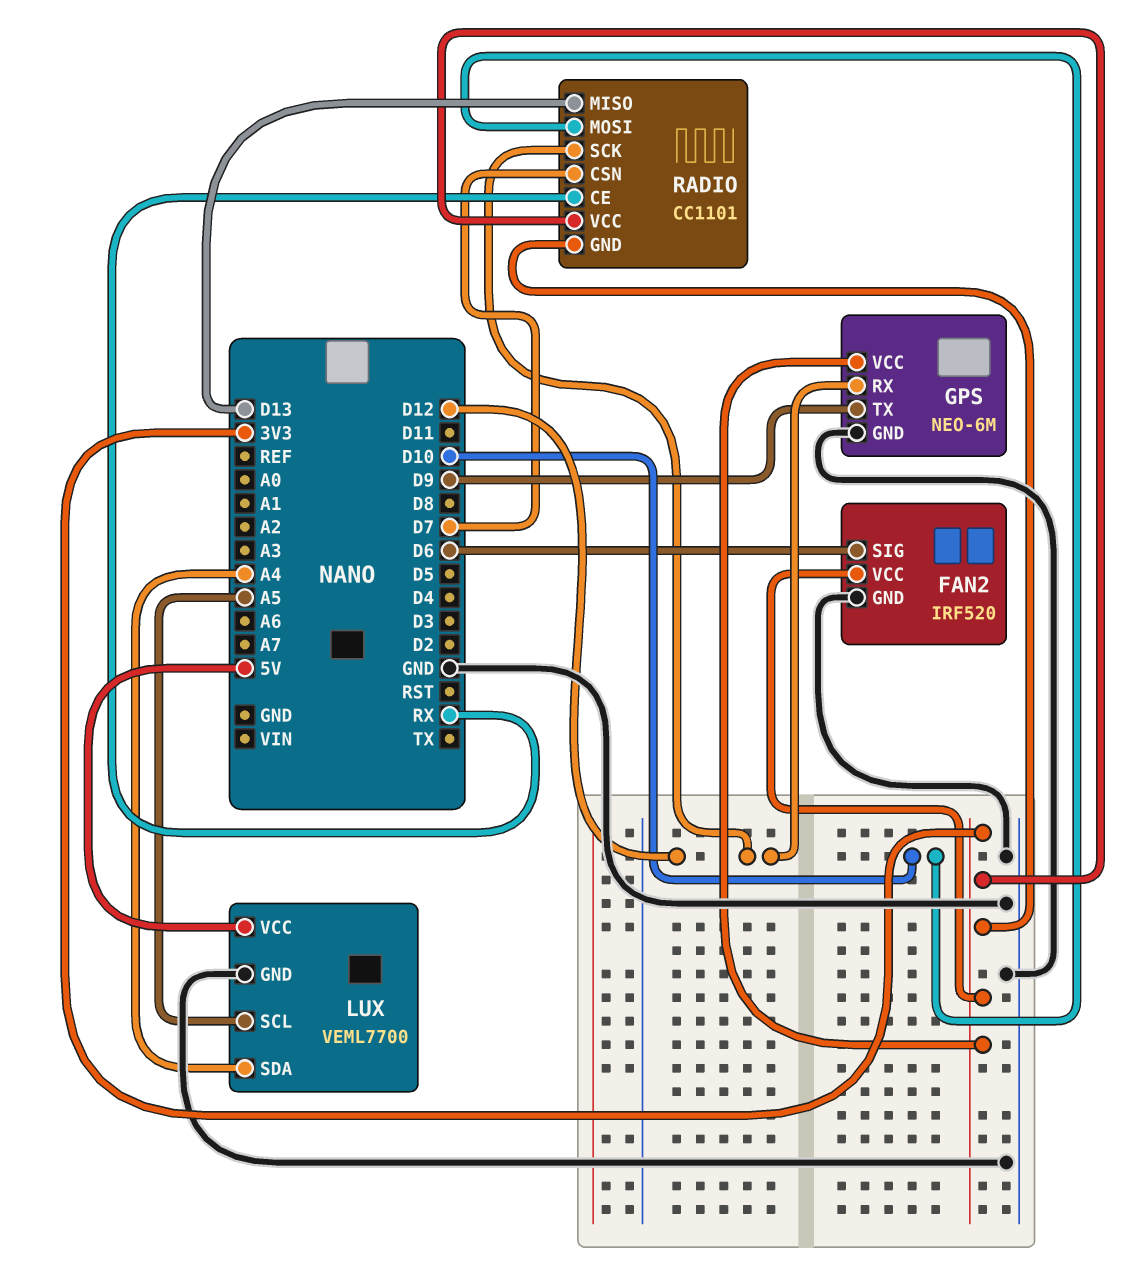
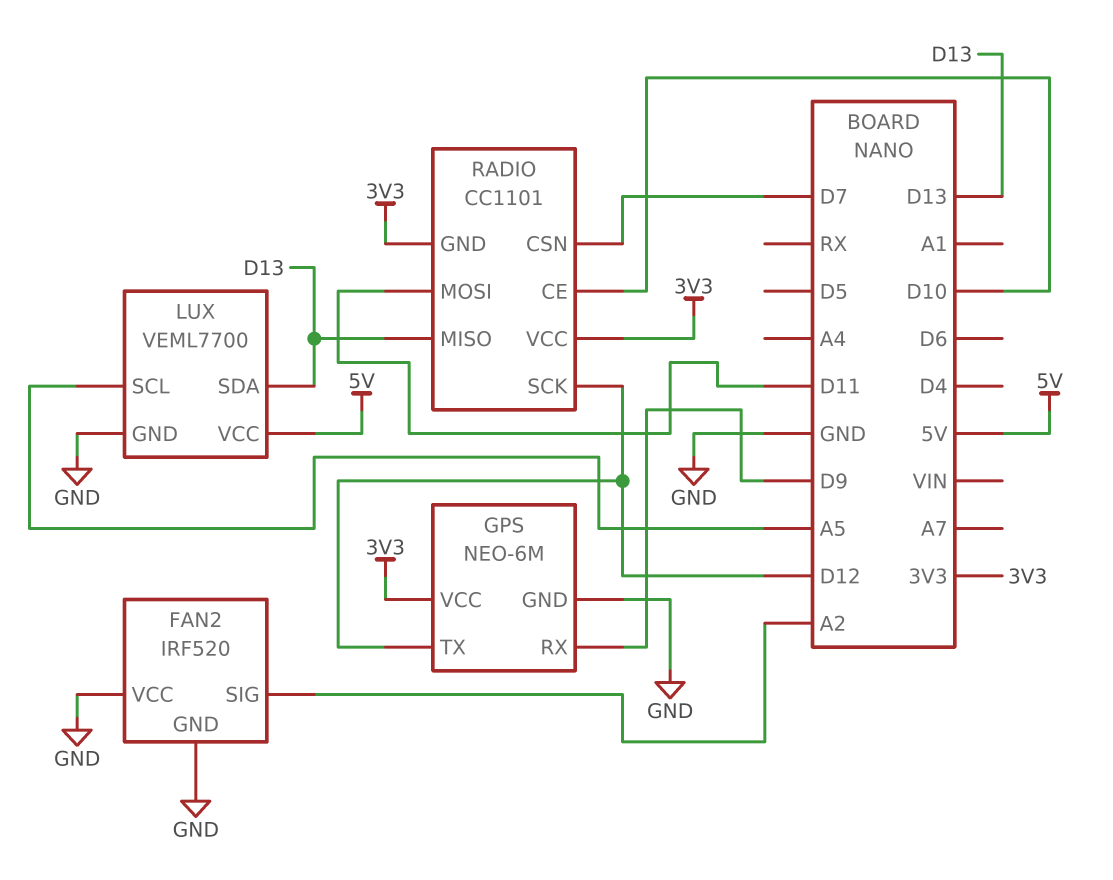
FAN2 pin SIG: D6 -> A2
FAN2 pin VCC: 3V3 -> GND
GPS pin RX: D12 -> D9
GPS pin TX: D9 -> D12
LUX pin SDA: A4 -> D13
RADIO pin CE: RX -> D10
RADIO pin MOSI: D10 -> D11

